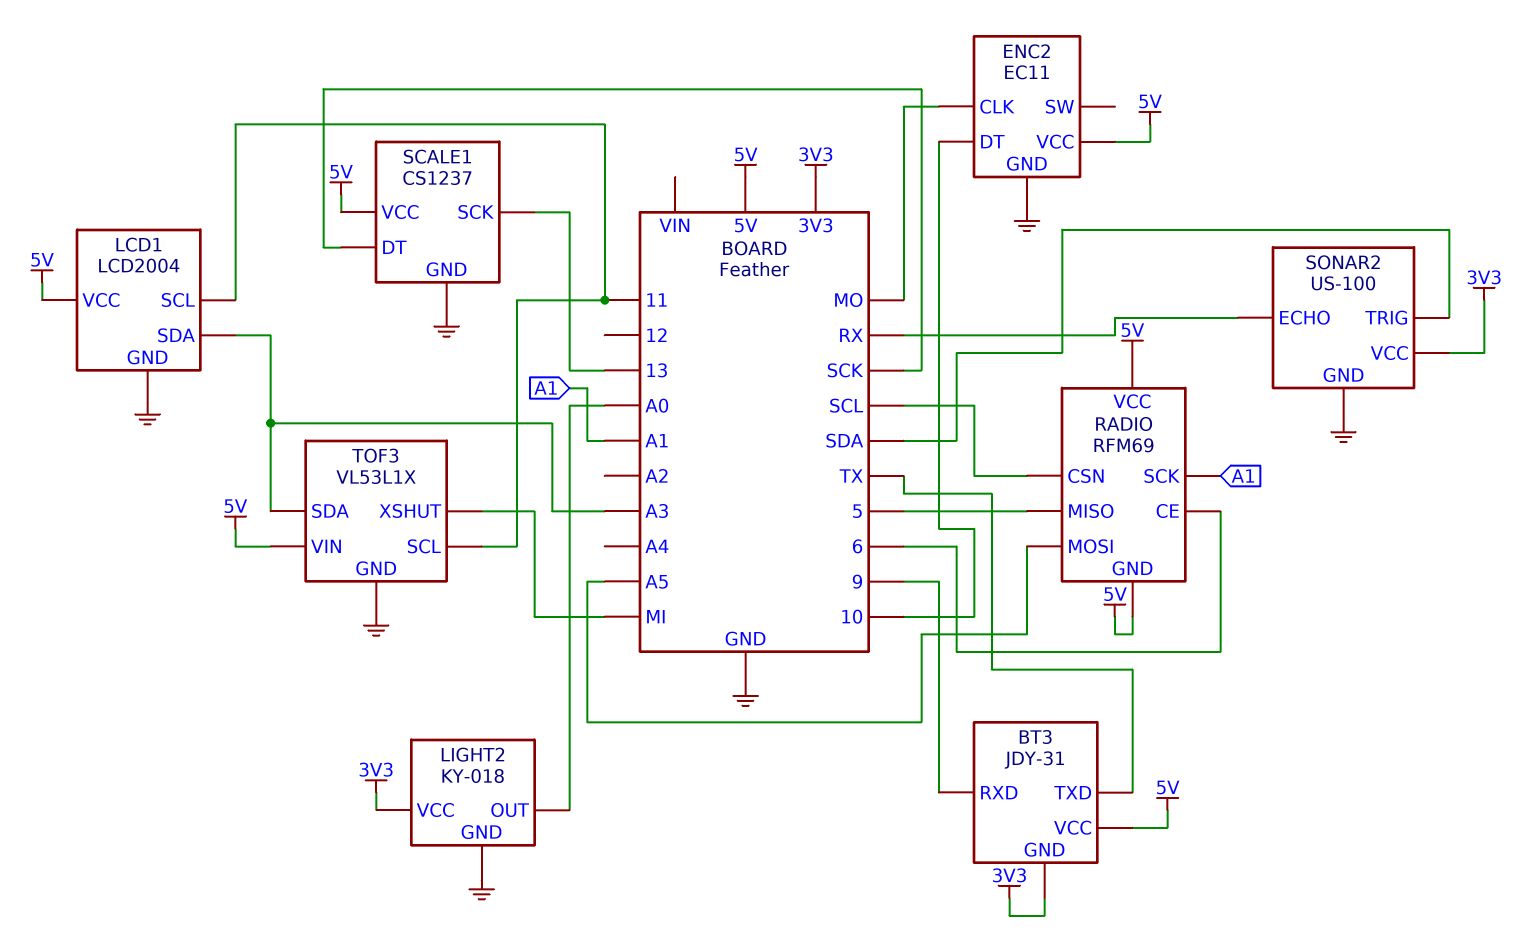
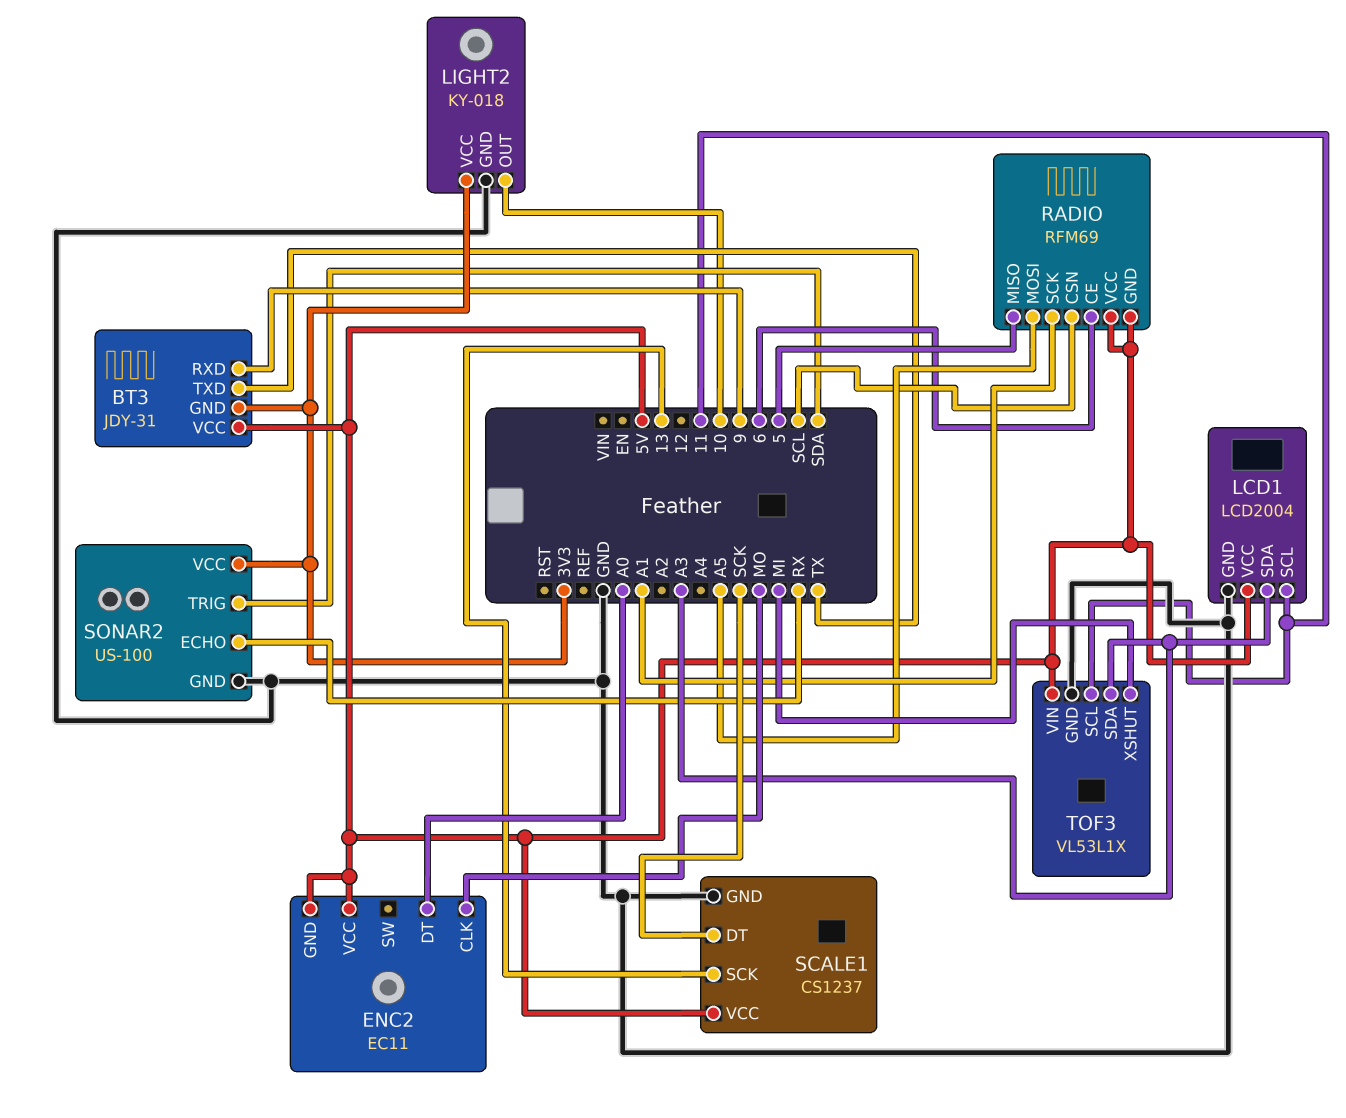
ENC2 pin DT: 10 -> A0
ENC2 pin GND: GND -> 5V
LIGHT2 pin OUT: A0 -> 10

